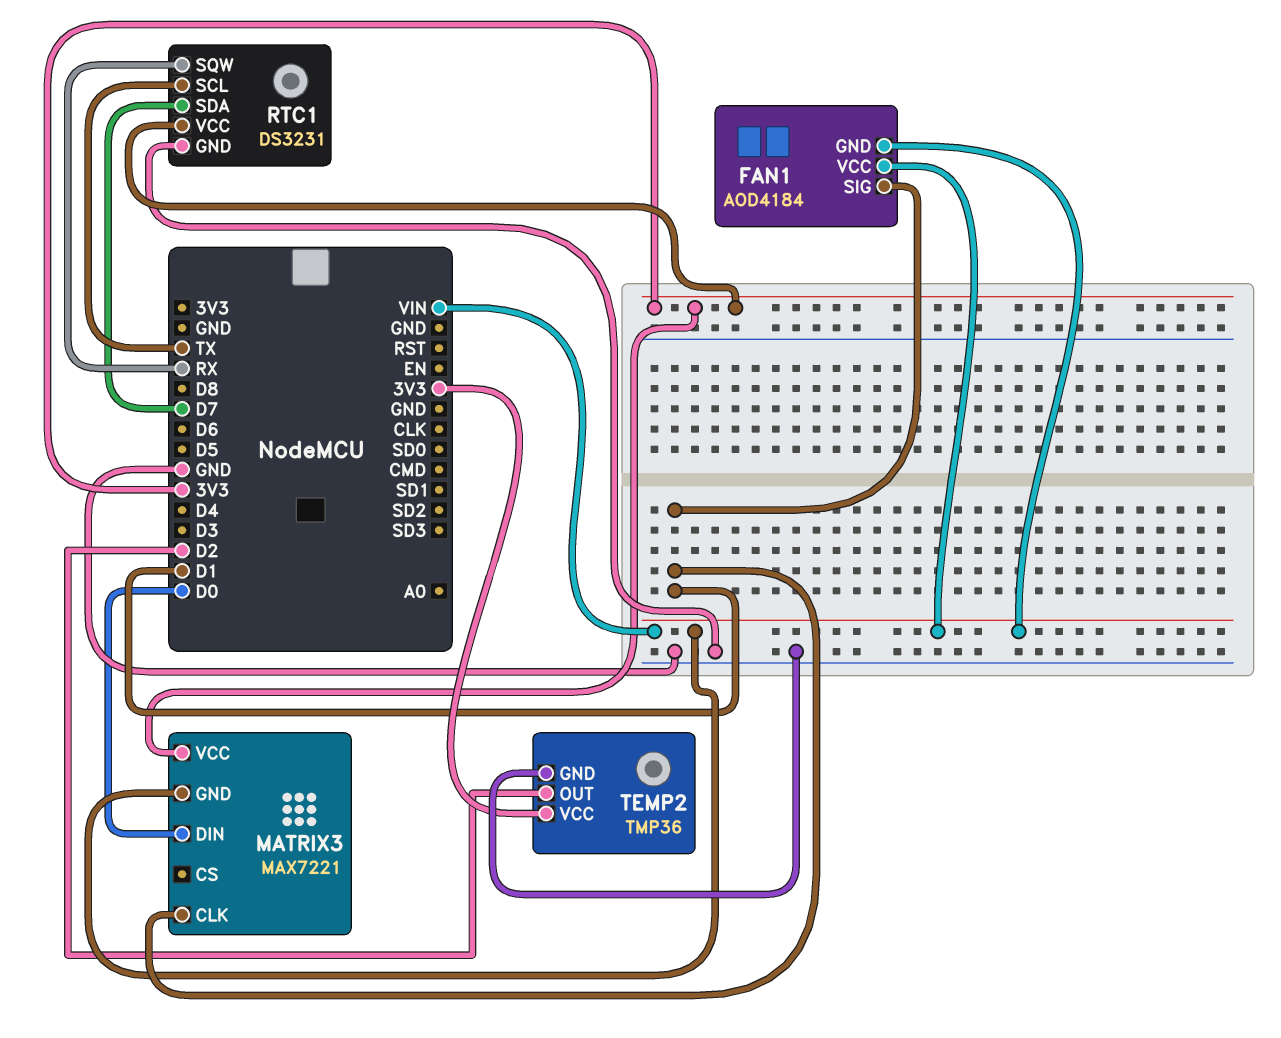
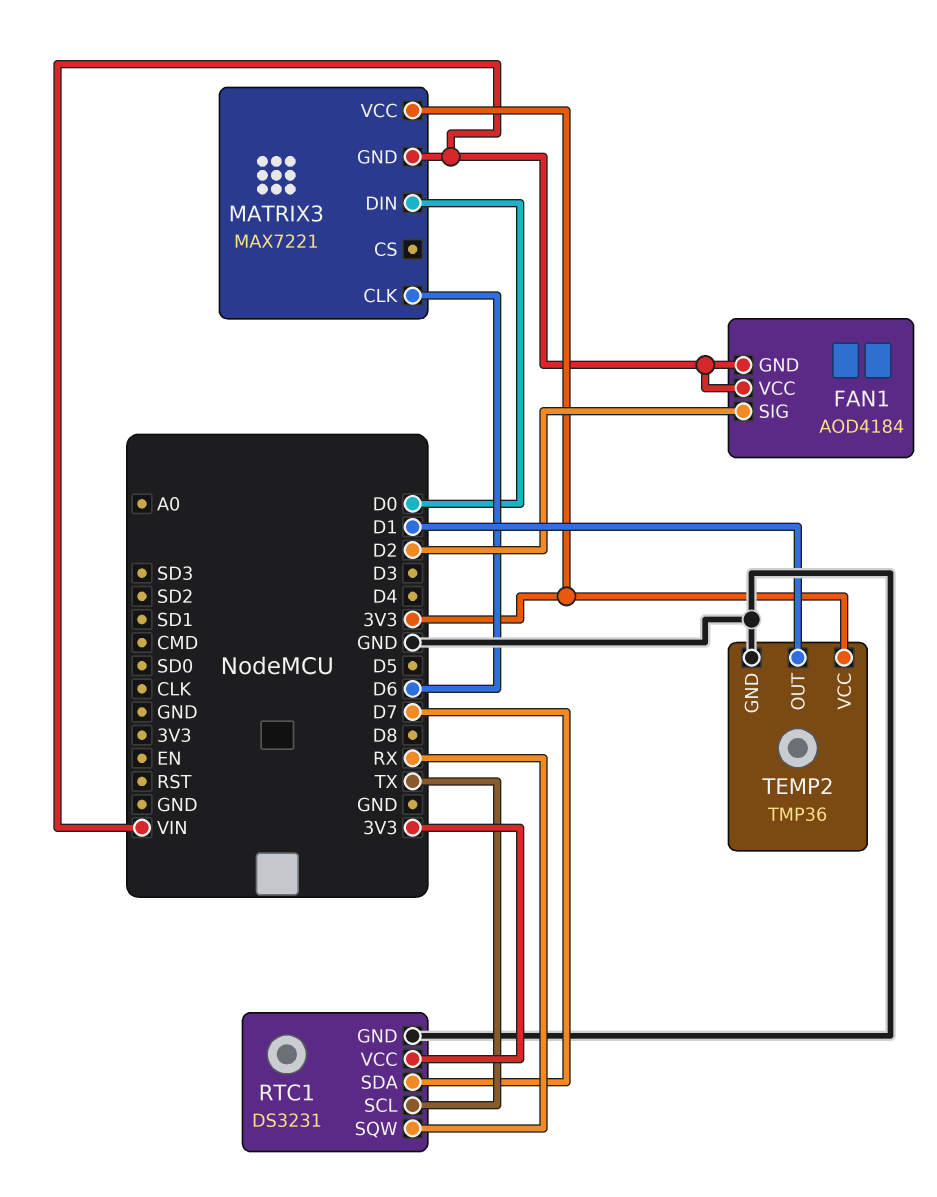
FAN1 pin SIG: D1 -> D2
MATRIX3 pin CLK: D1 -> D6
TEMP2 pin OUT: D2 -> D1

